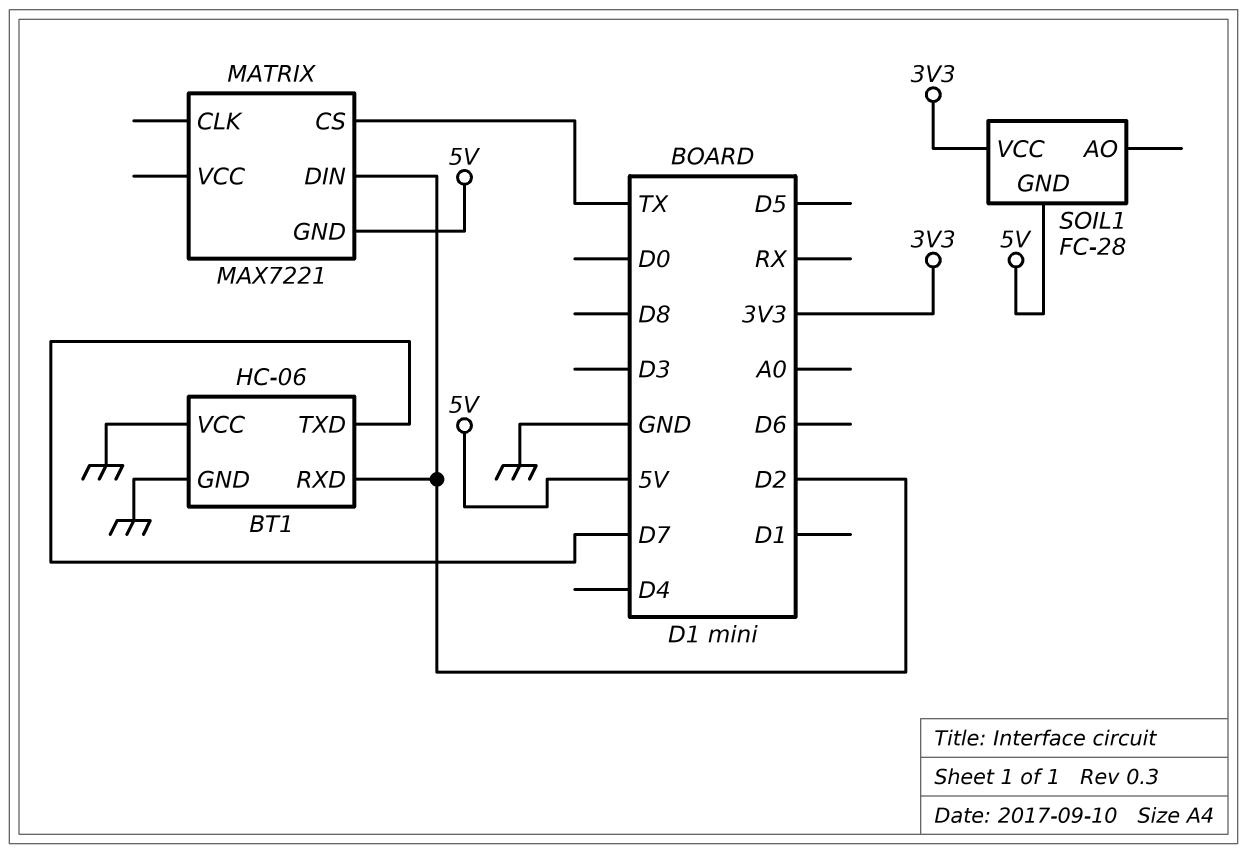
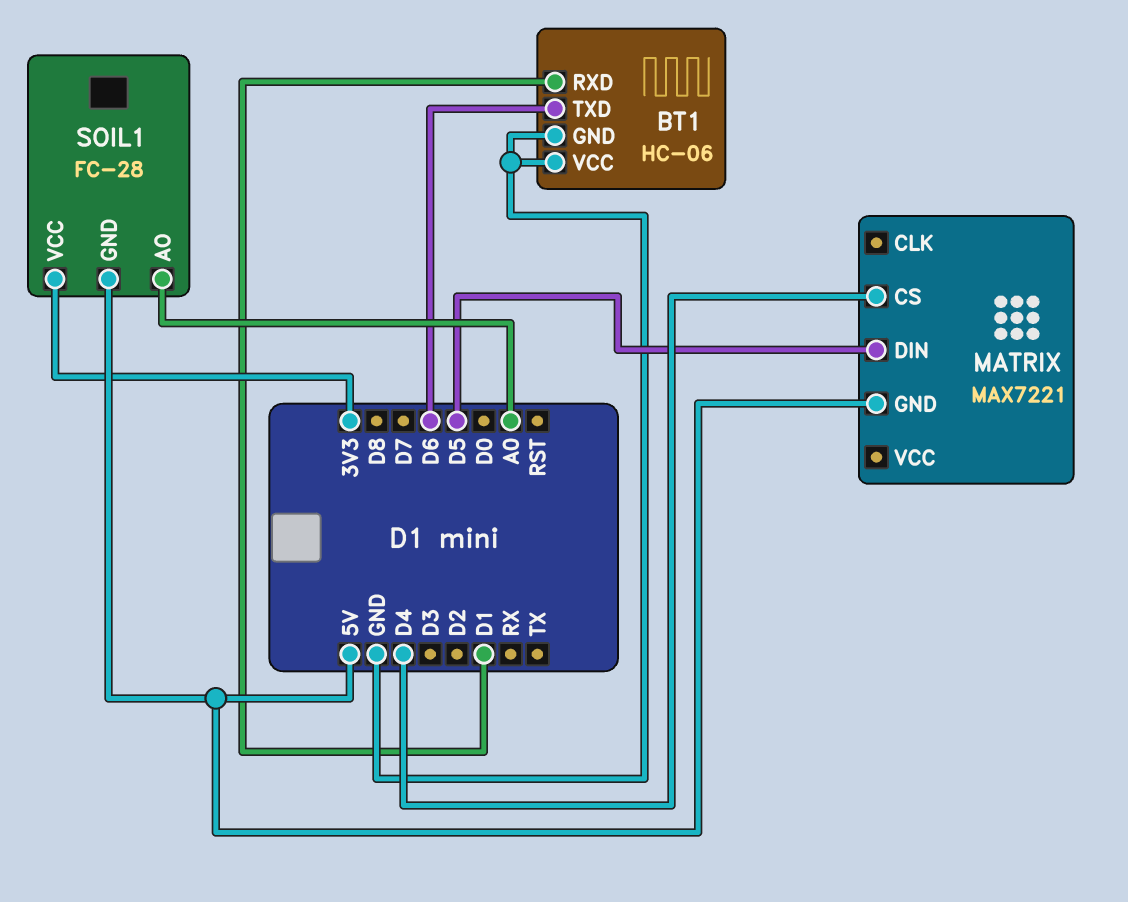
BT1 pin RXD: D2 -> D1
BT1 pin TXD: D7 -> D6
MATRIX pin CS: TX -> D4
MATRIX pin DIN: D2 -> D5
SOIL1 pin AO: none -> A0

